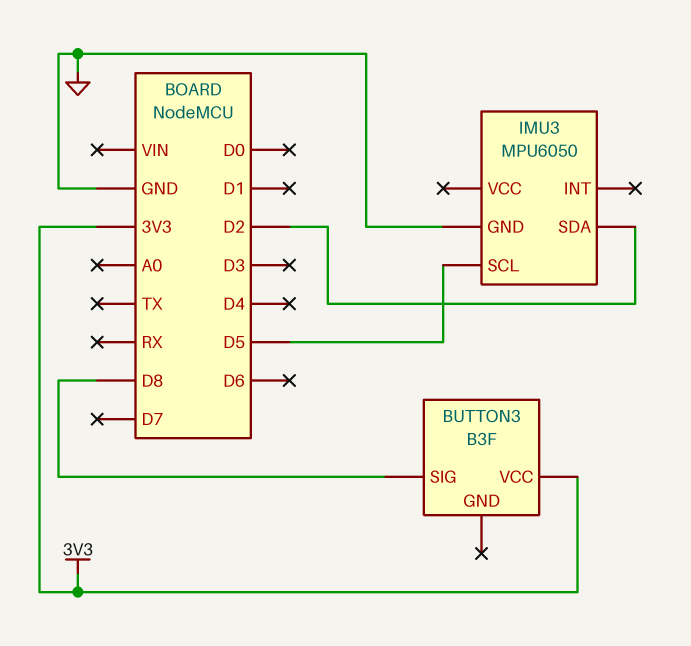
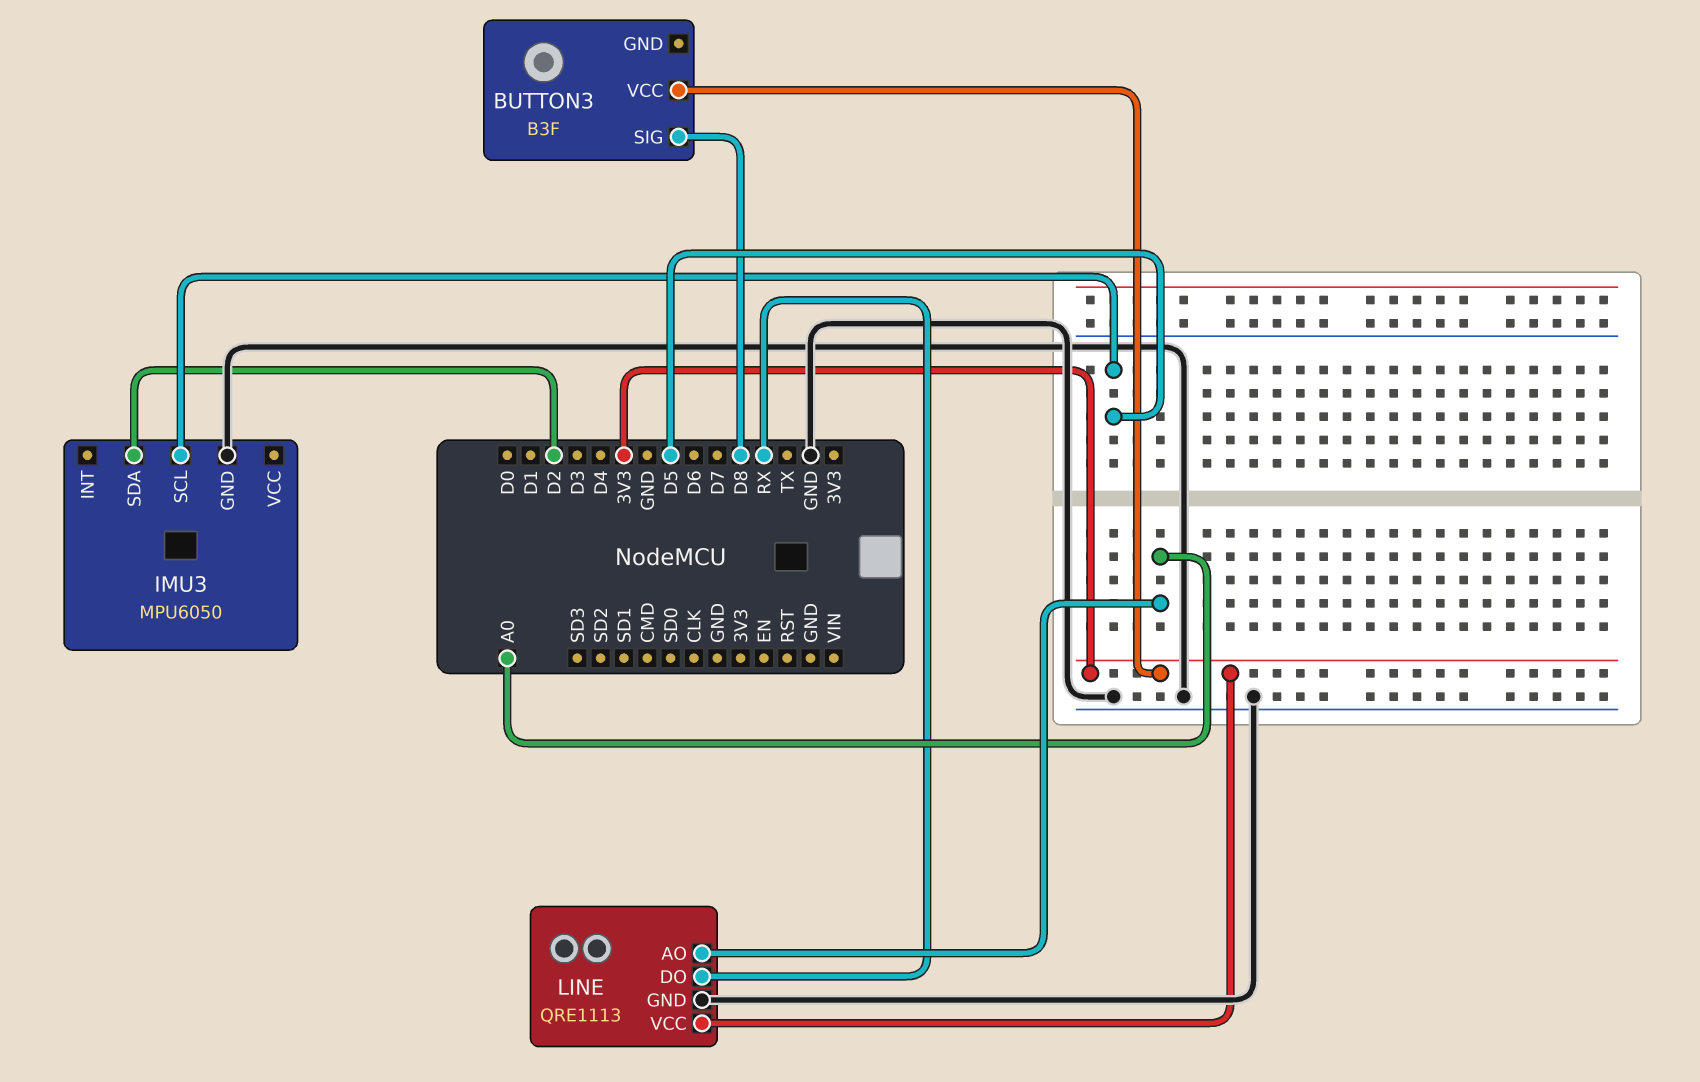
LINE: none -> QRE1113
LINE pin AO: none -> A0
LINE pin DO: none -> RX
LINE pin GND: none -> GND
LINE pin VCC: none -> 3V3

